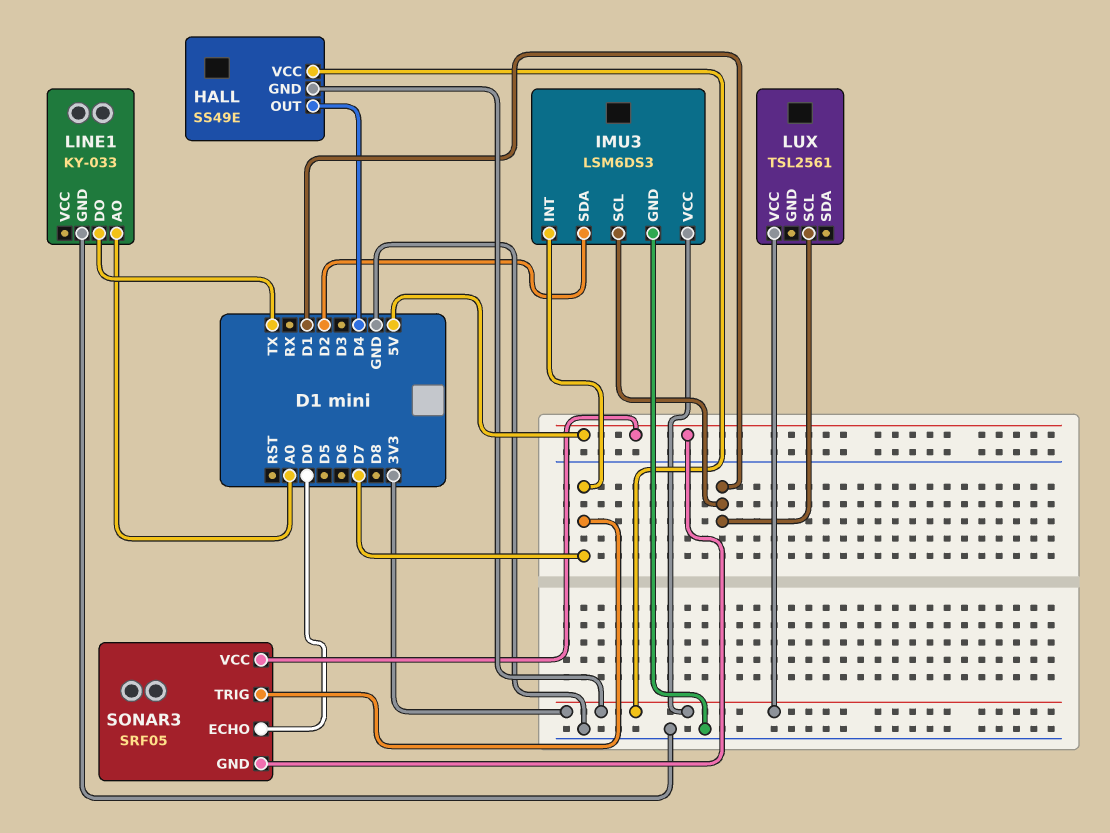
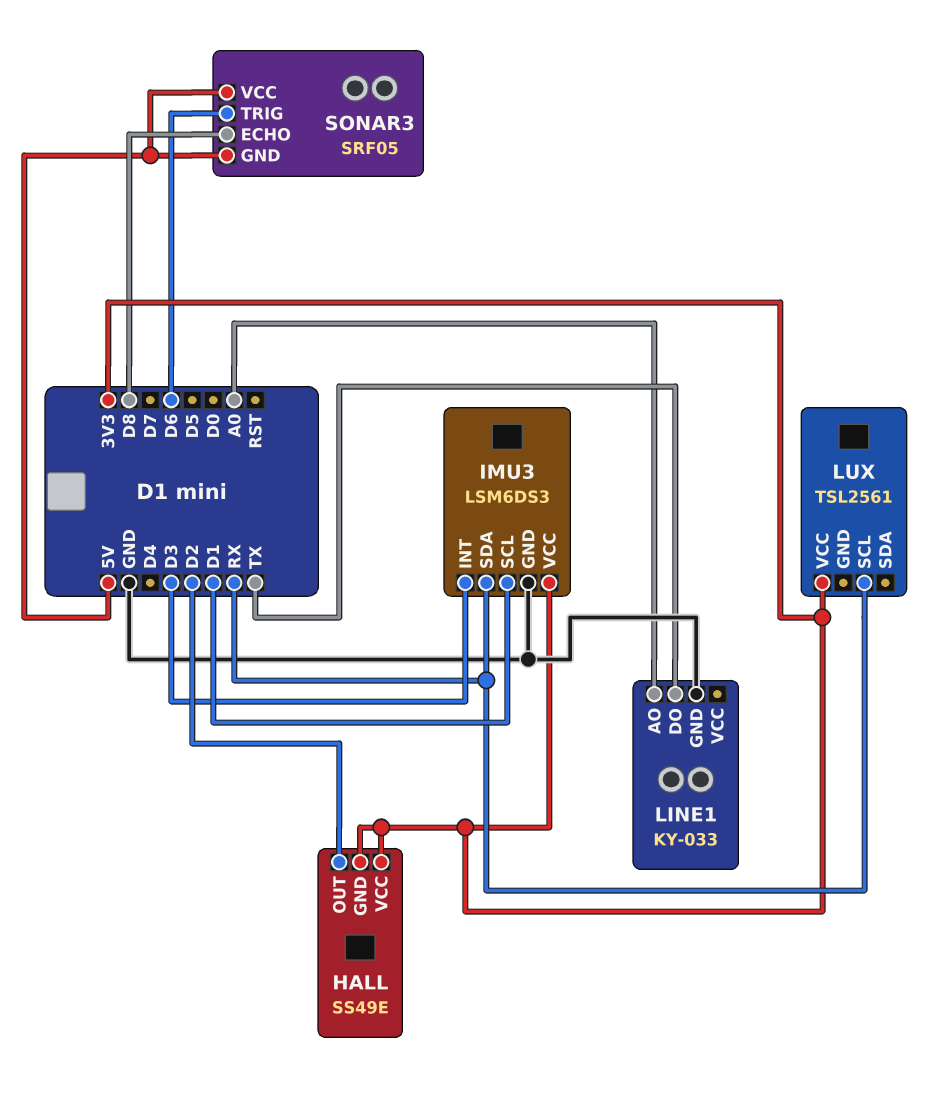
HALL pin OUT: D4 -> D2
IMU3 pin INT: D7 -> D3
IMU3 pin SDA: D2 -> RX
LUX pin SCL: D1 -> RX
SONAR3 pin ECHO: D0 -> D8
SONAR3 pin TRIG: D7 -> D6

